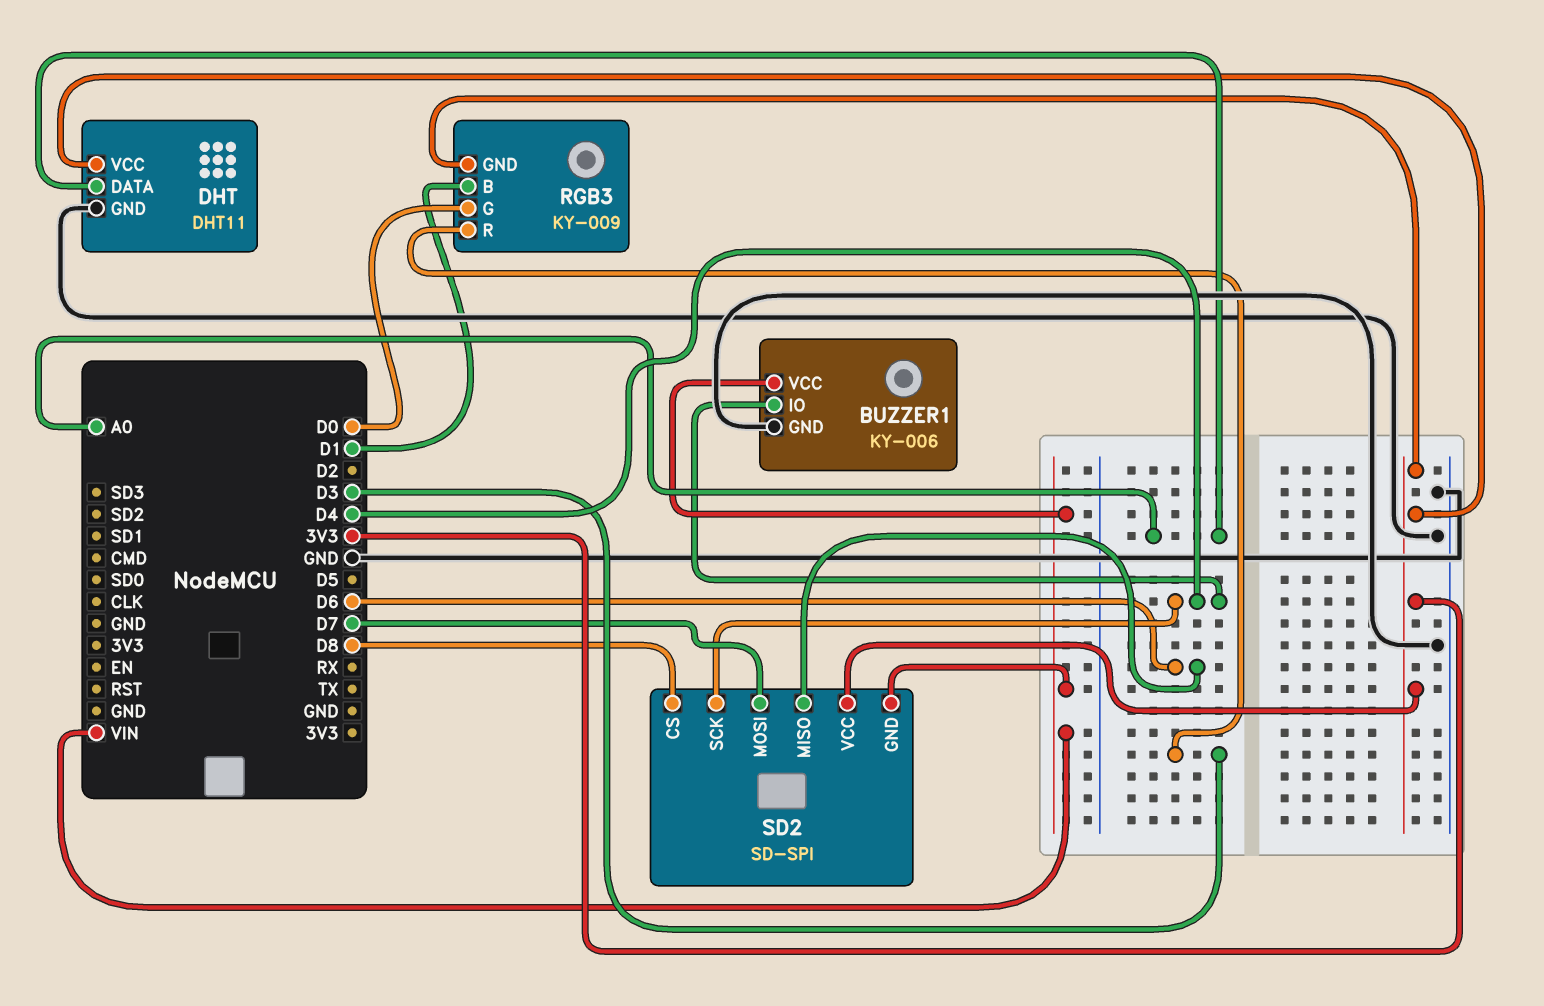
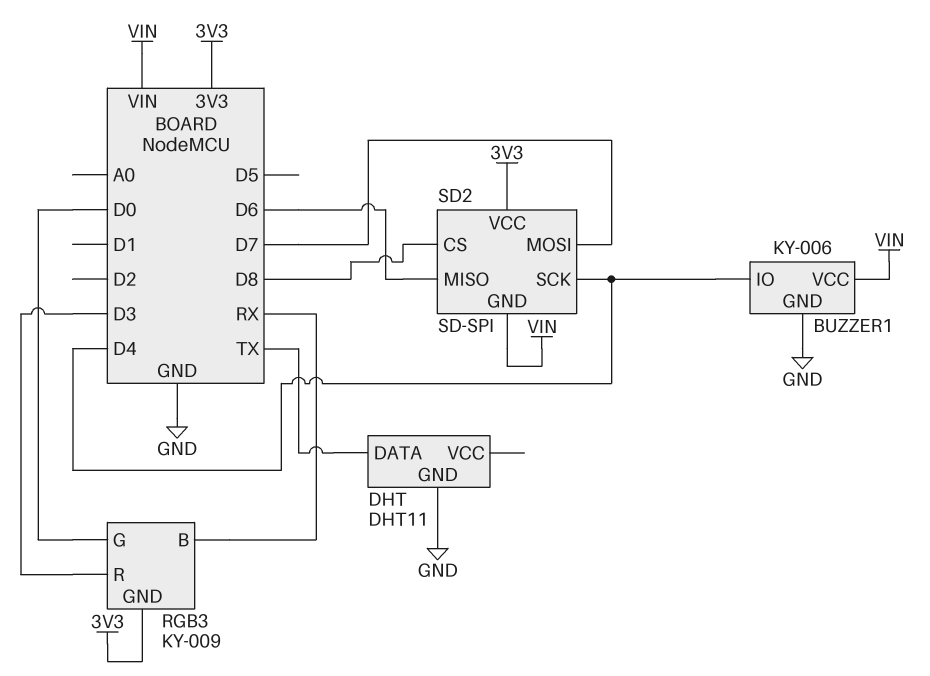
DHT pin DATA: A0 -> TX
DHT pin VCC: 3V3 -> none
RGB3 pin B: D1 -> RX

